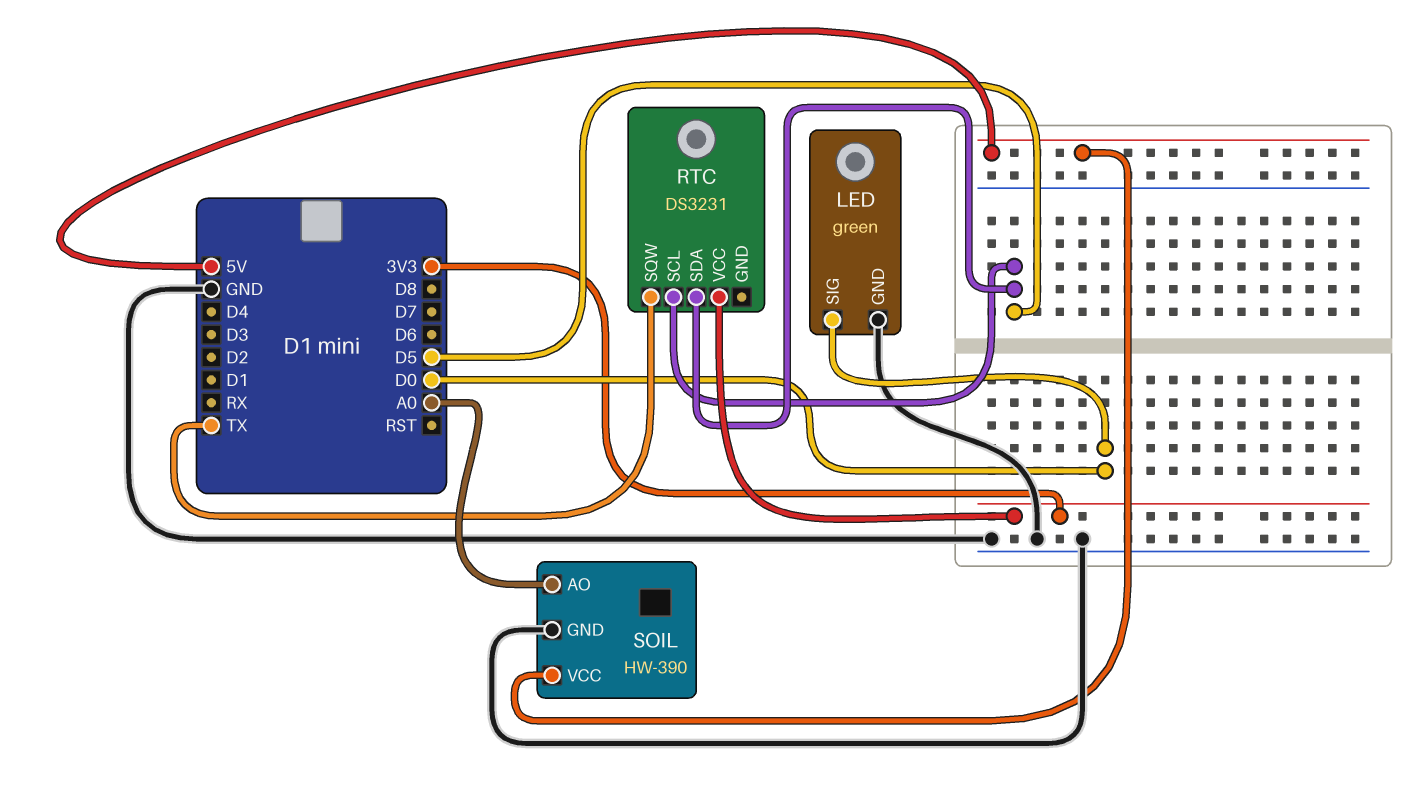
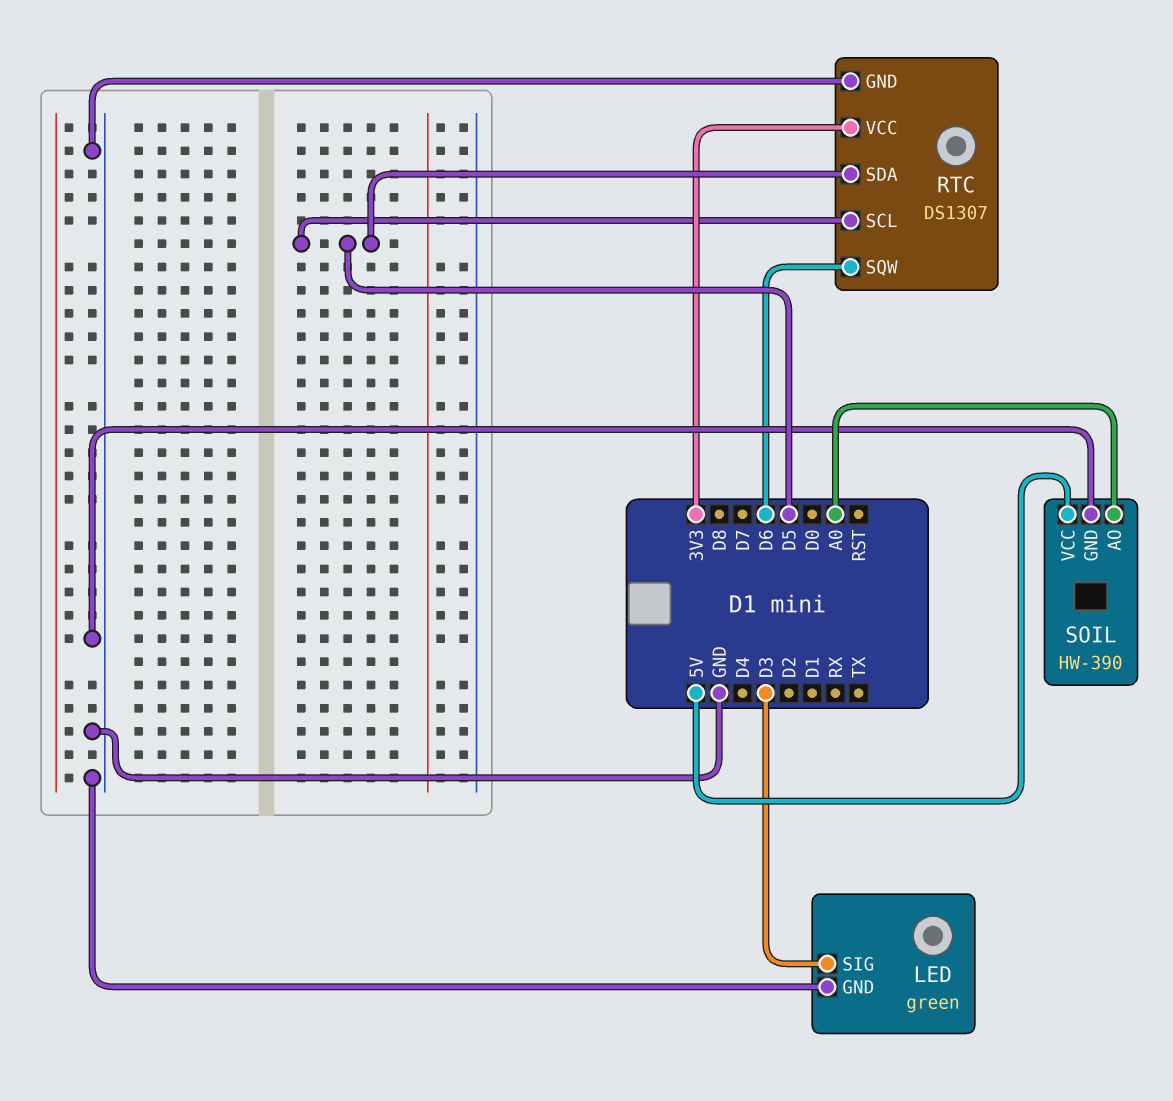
LED pin SIG: D0 -> D3
RTC: DS3231 -> DS1307
RTC pin GND: none -> GND
RTC pin SQW: TX -> D6

